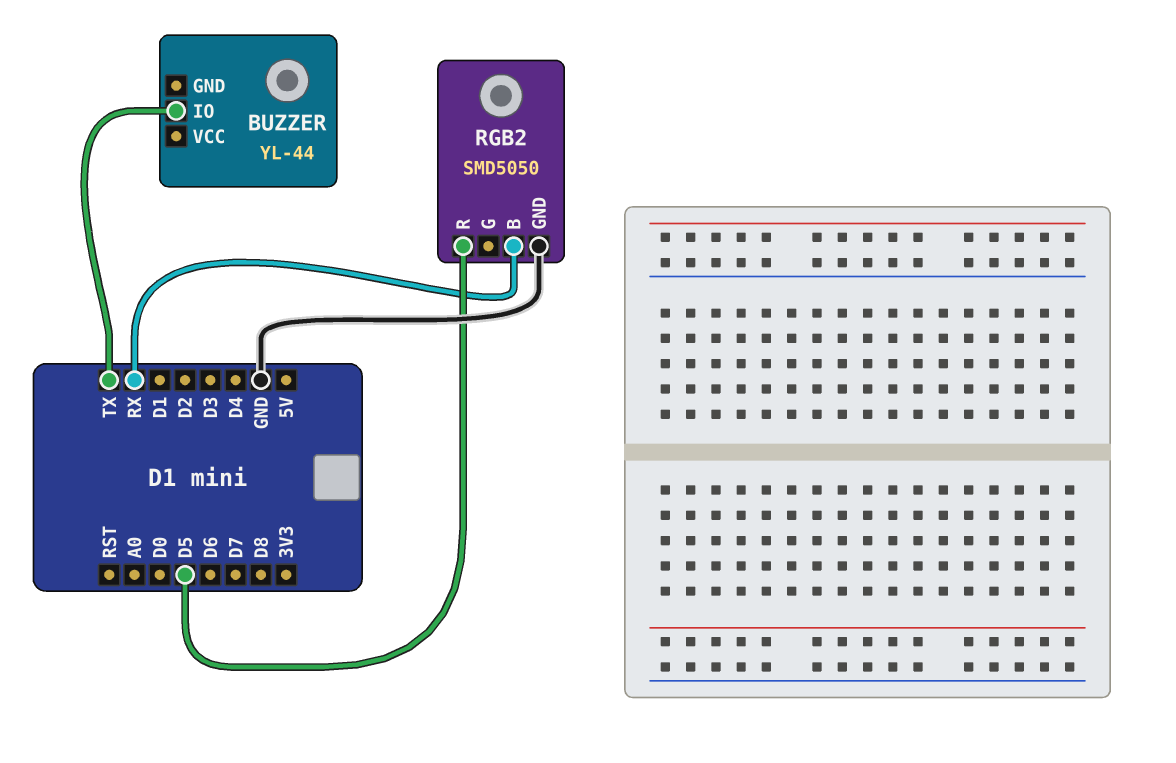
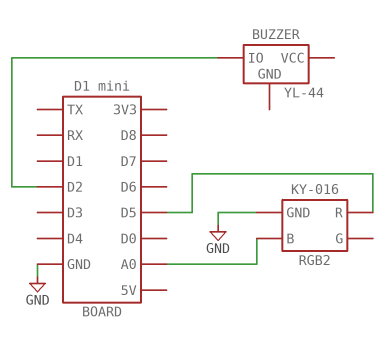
BUZZER pin IO: TX -> D2
RGB2: SMD5050 -> KY-016
RGB2 pin B: RX -> A0

